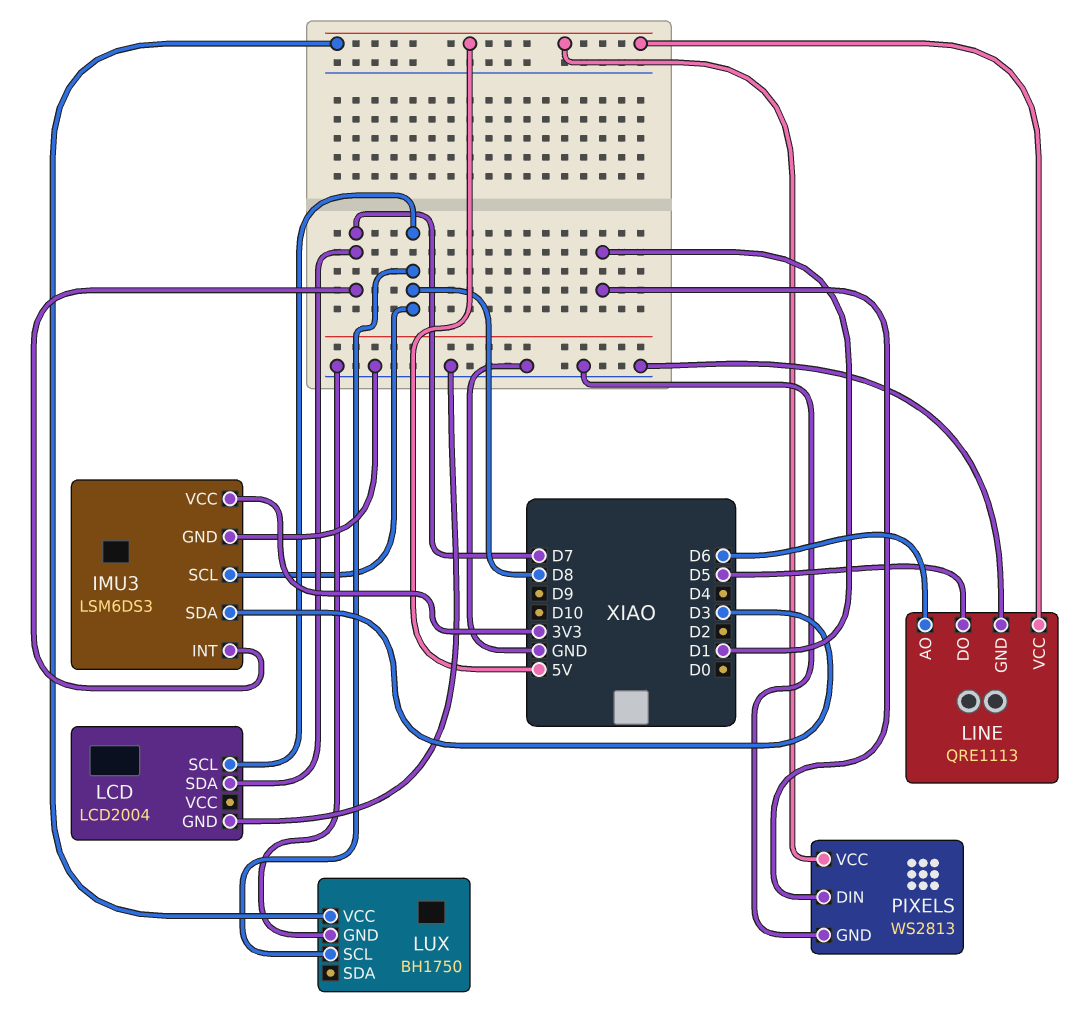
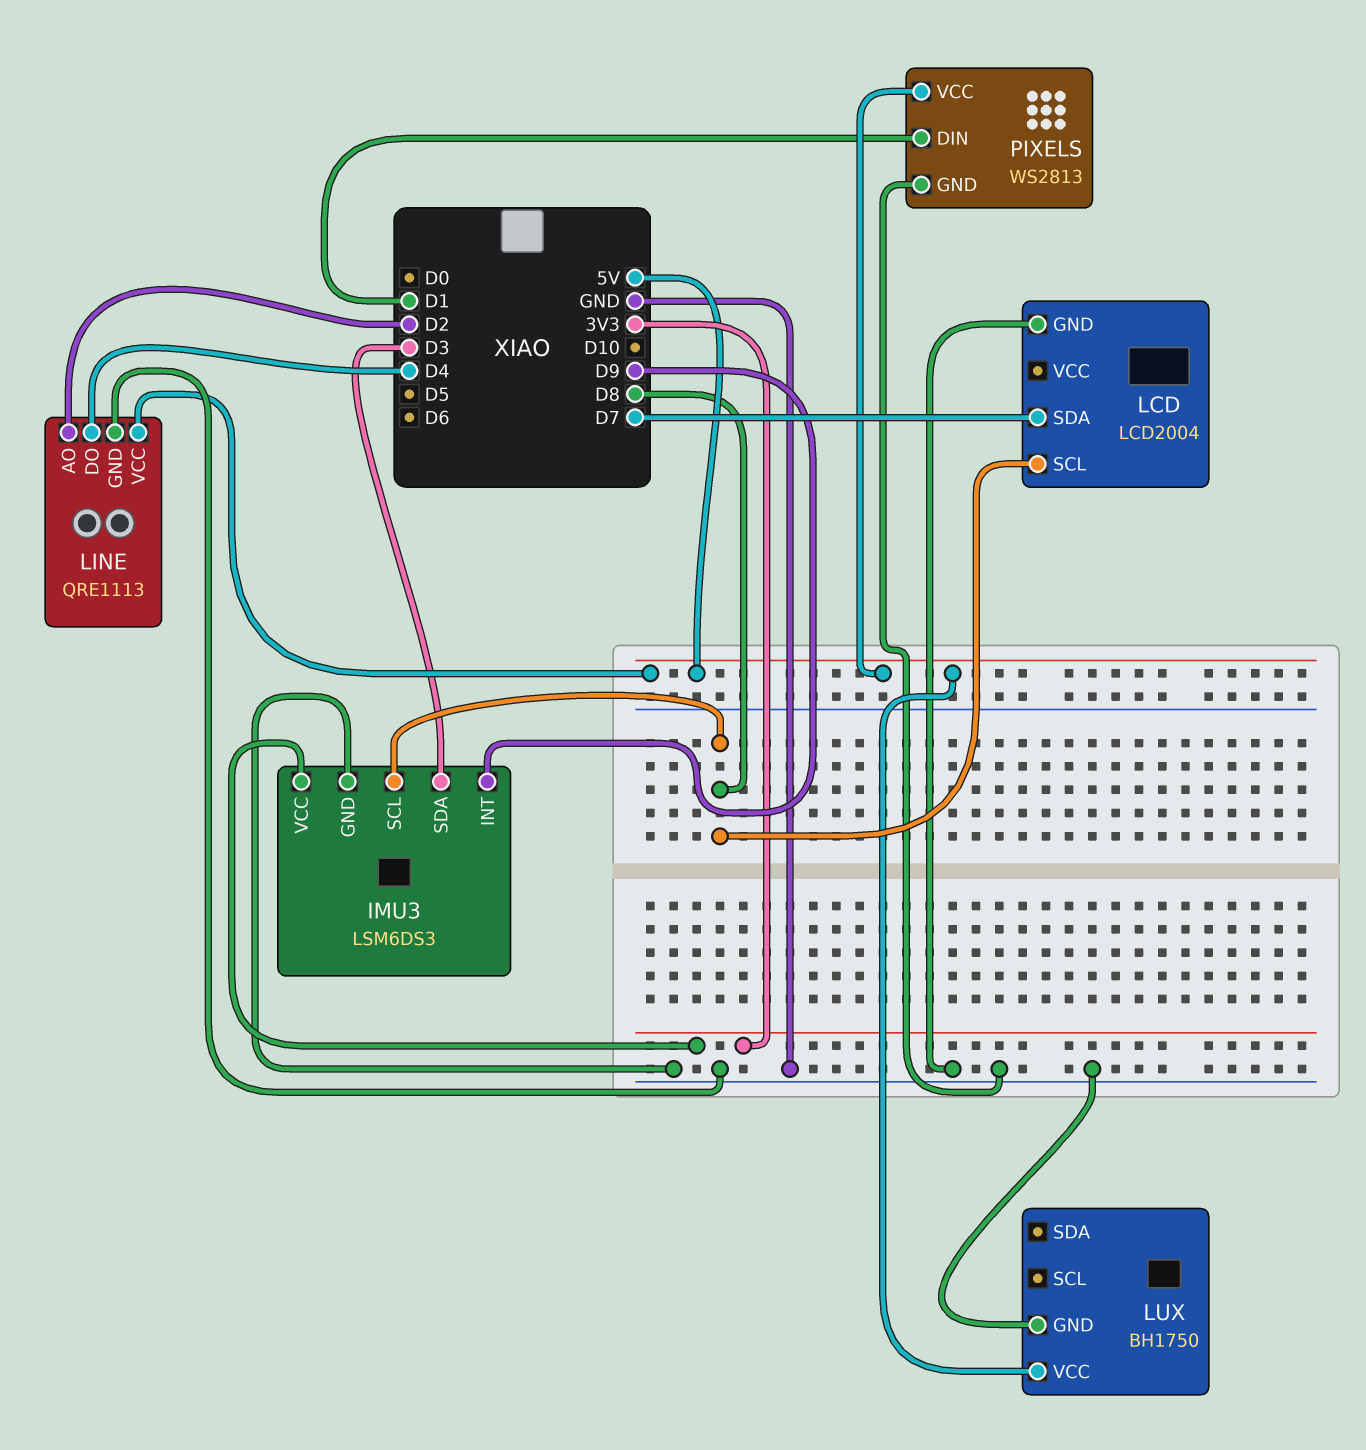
IMU3 pin INT: D7 -> D9
LINE pin AO: D6 -> D2
LINE pin DO: D5 -> D4
LUX pin SCL: D8 -> none

